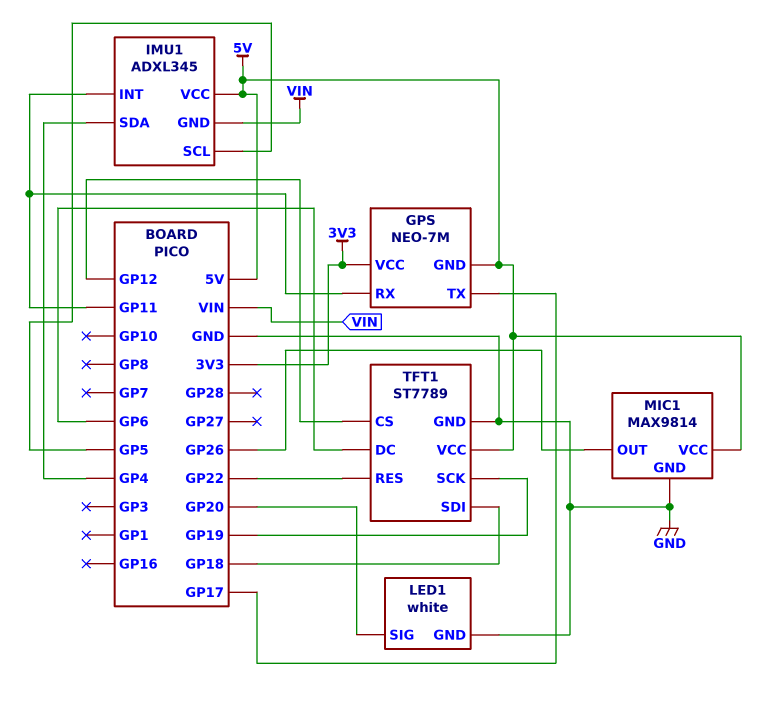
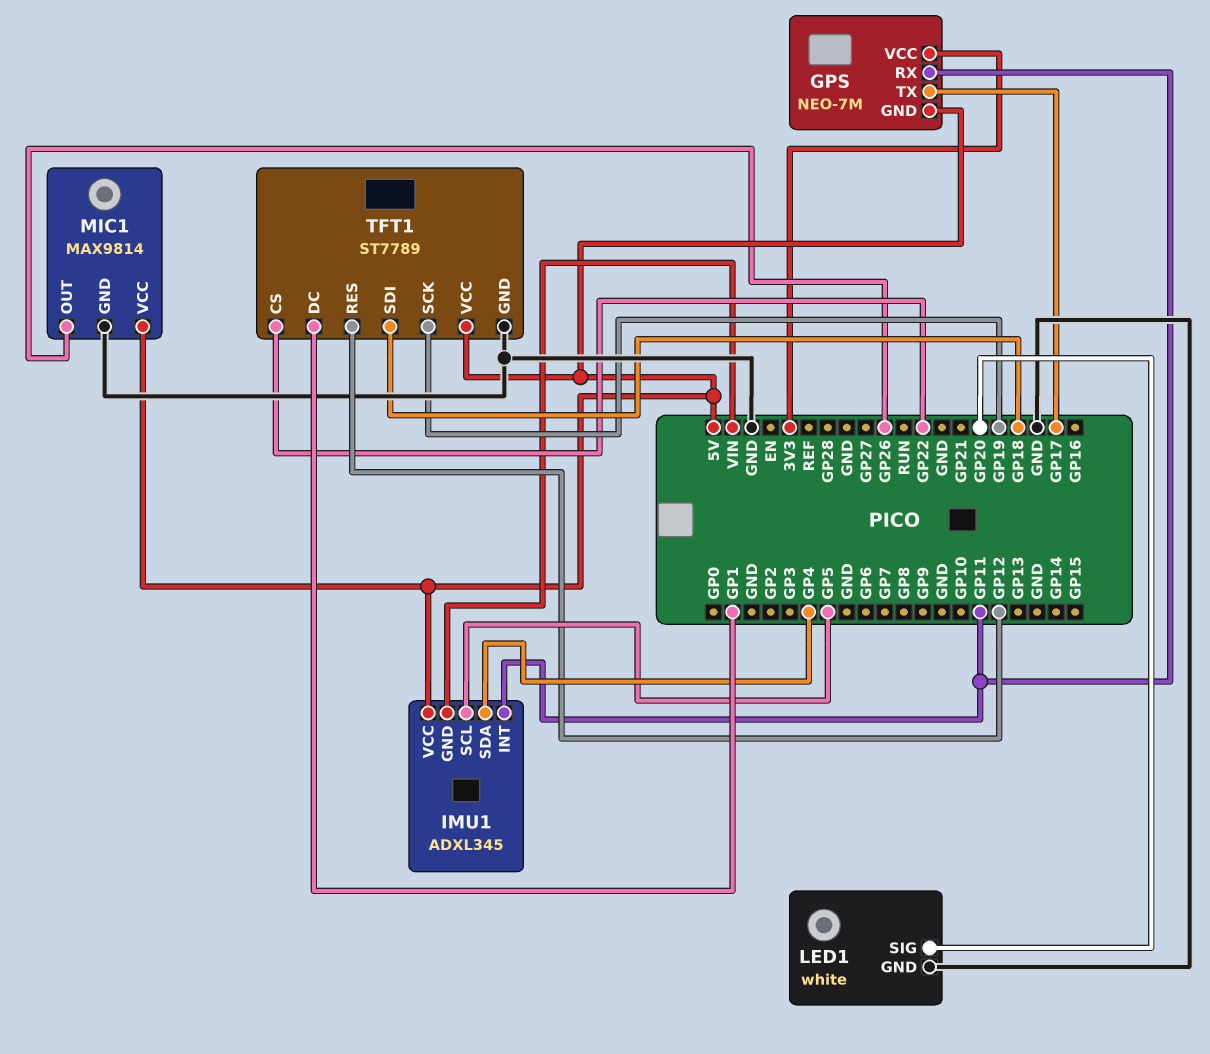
TFT1 pin CS: GP12 -> GP22
TFT1 pin DC: GP6 -> GP1
TFT1 pin RES: GP22 -> GP12

